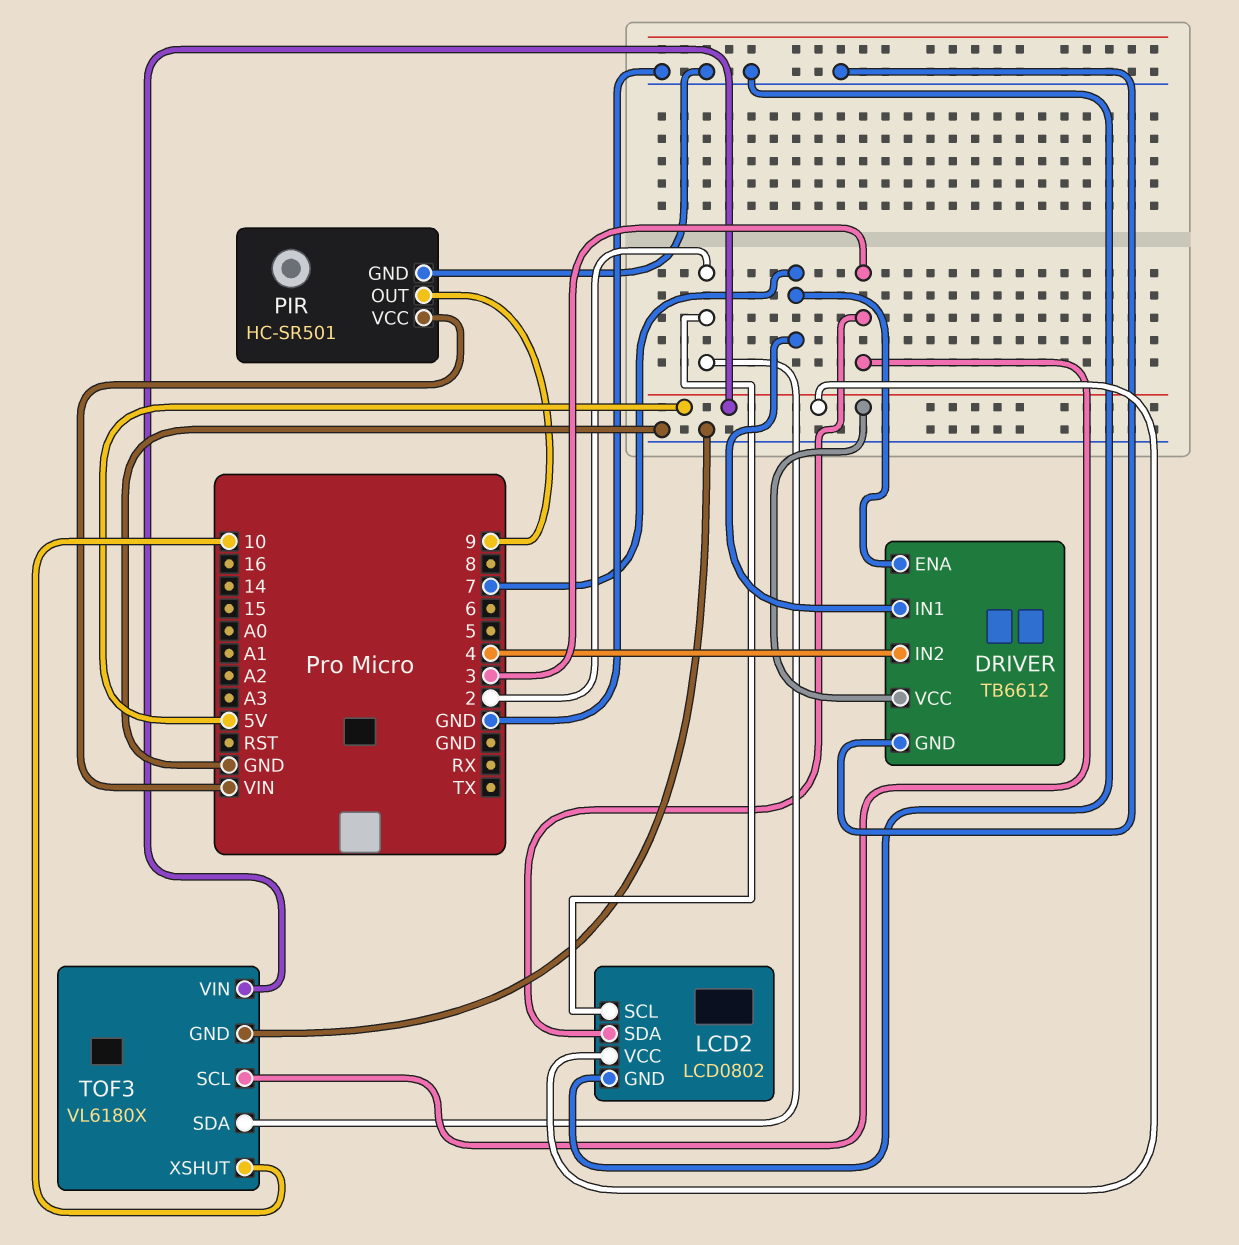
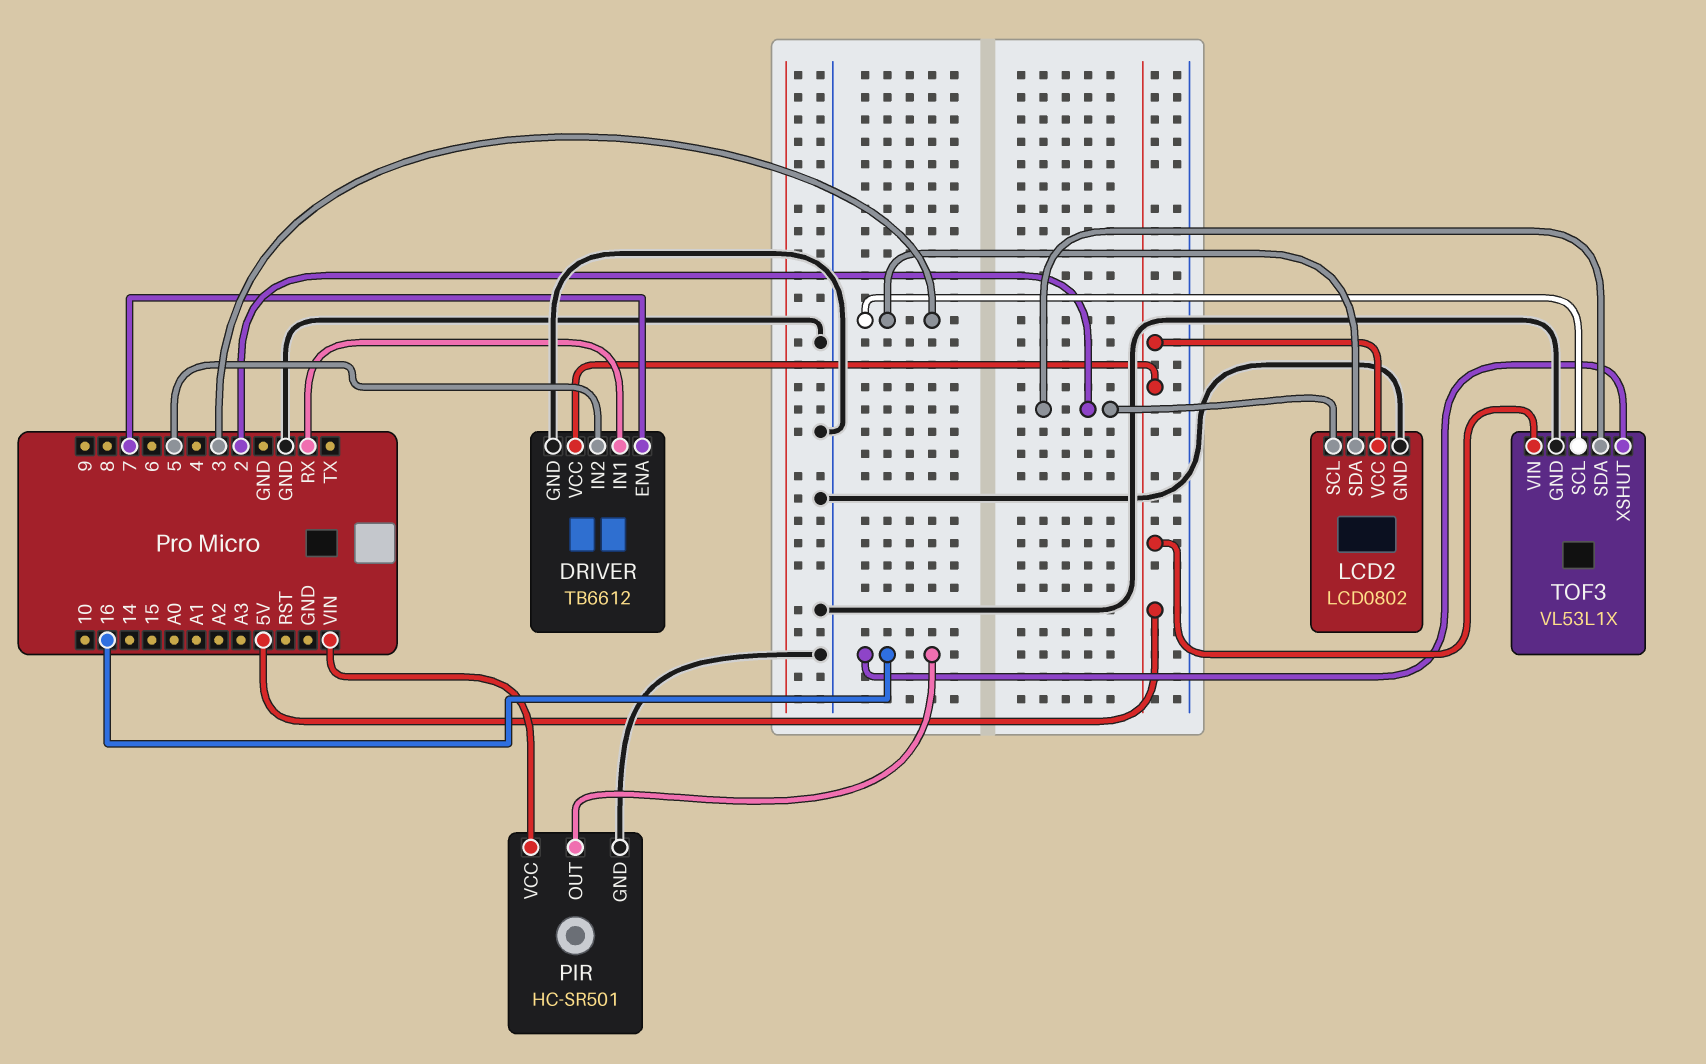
DRIVER pin IN1: 7 -> RX
DRIVER pin IN2: 4 -> 5
PIR pin OUT: 9 -> 16
TOF3: VL6180X -> VL53L1X
TOF3 pin XSHUT: 10 -> 16

